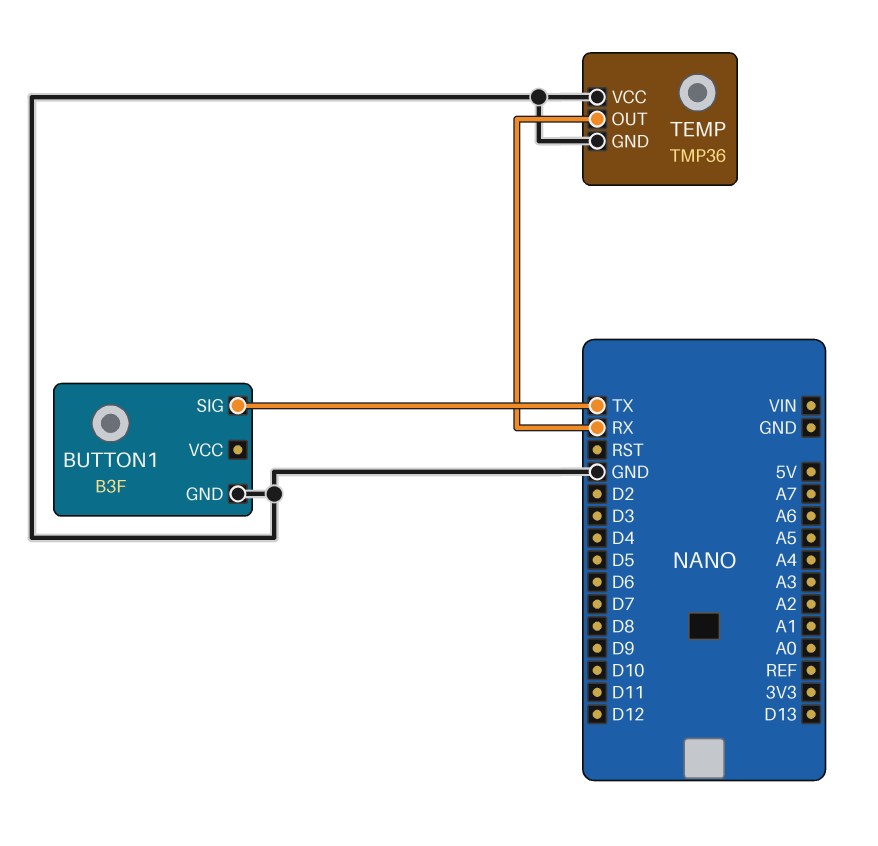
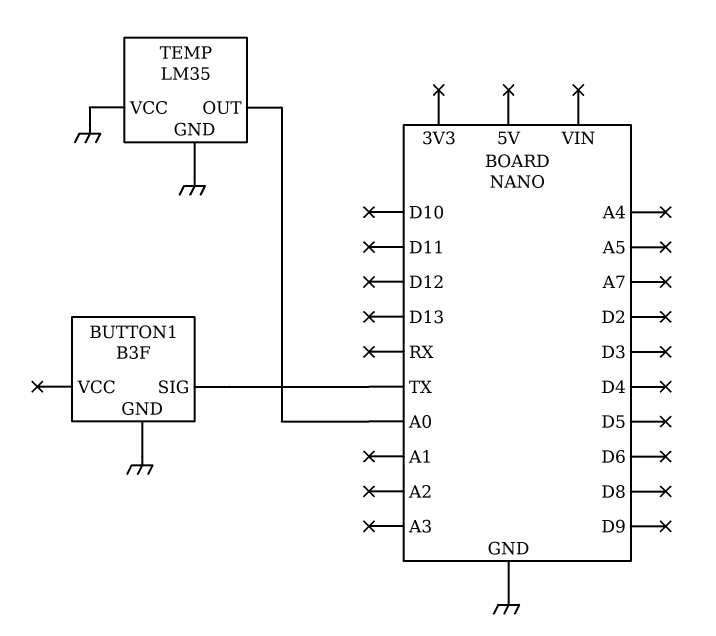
TEMP: TMP36 -> LM35
TEMP pin OUT: RX -> A0

